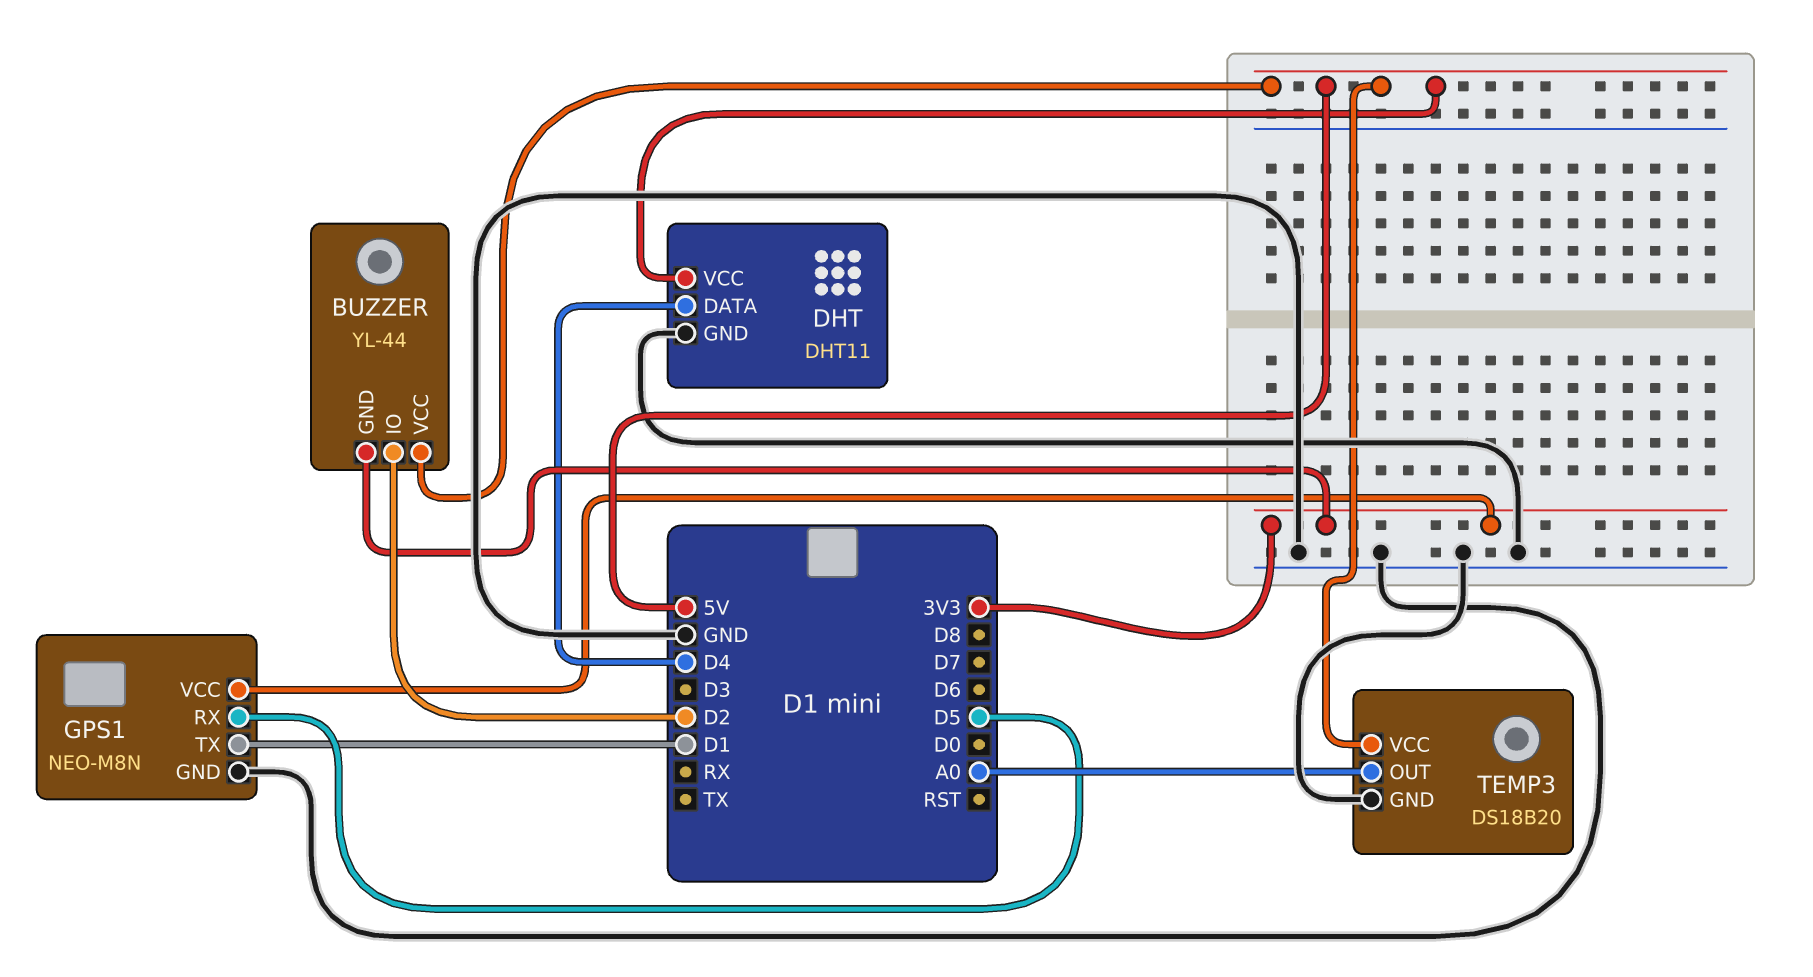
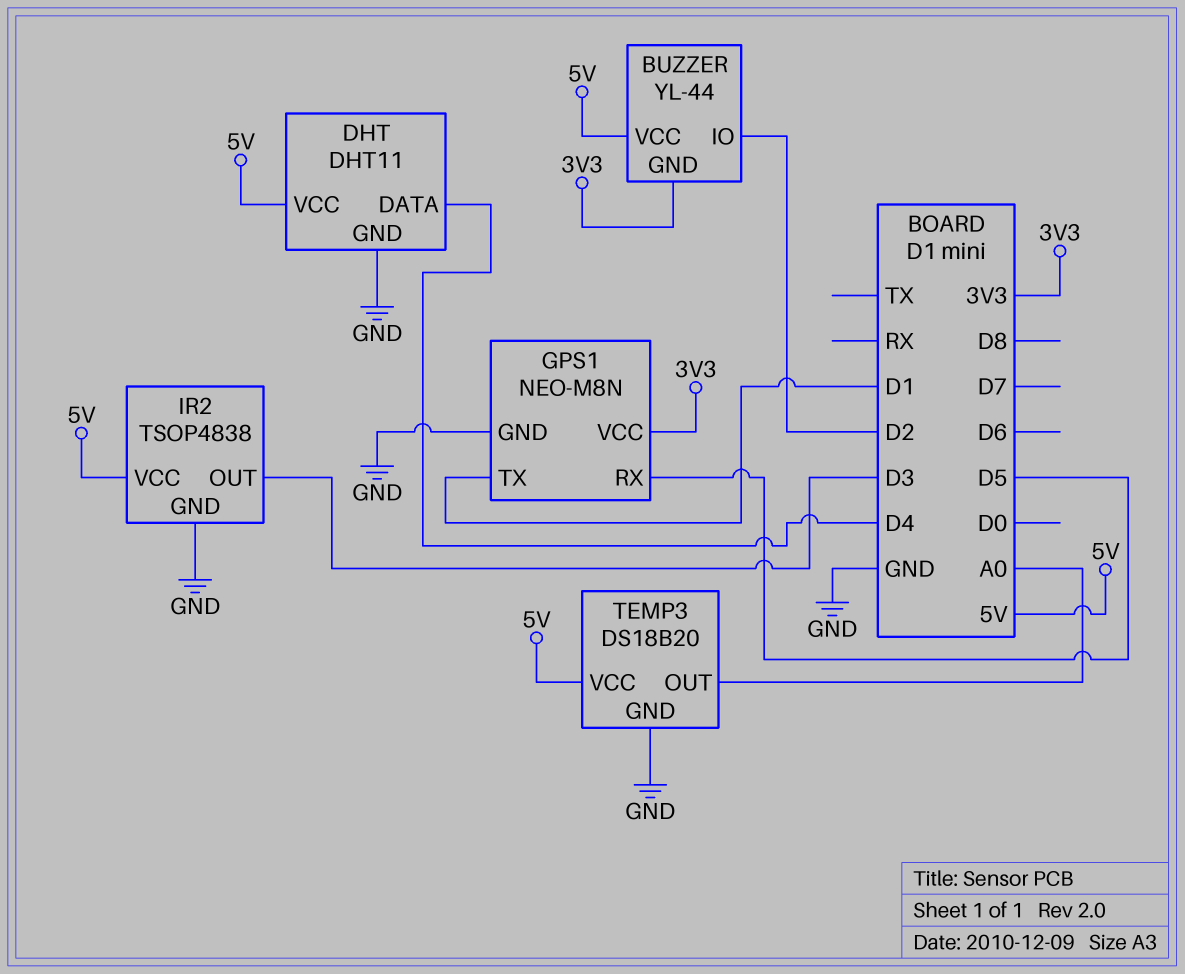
IR2: none -> TSOP4838
IR2 pin GND: none -> GND
IR2 pin OUT: none -> D3
IR2 pin VCC: none -> 5V

